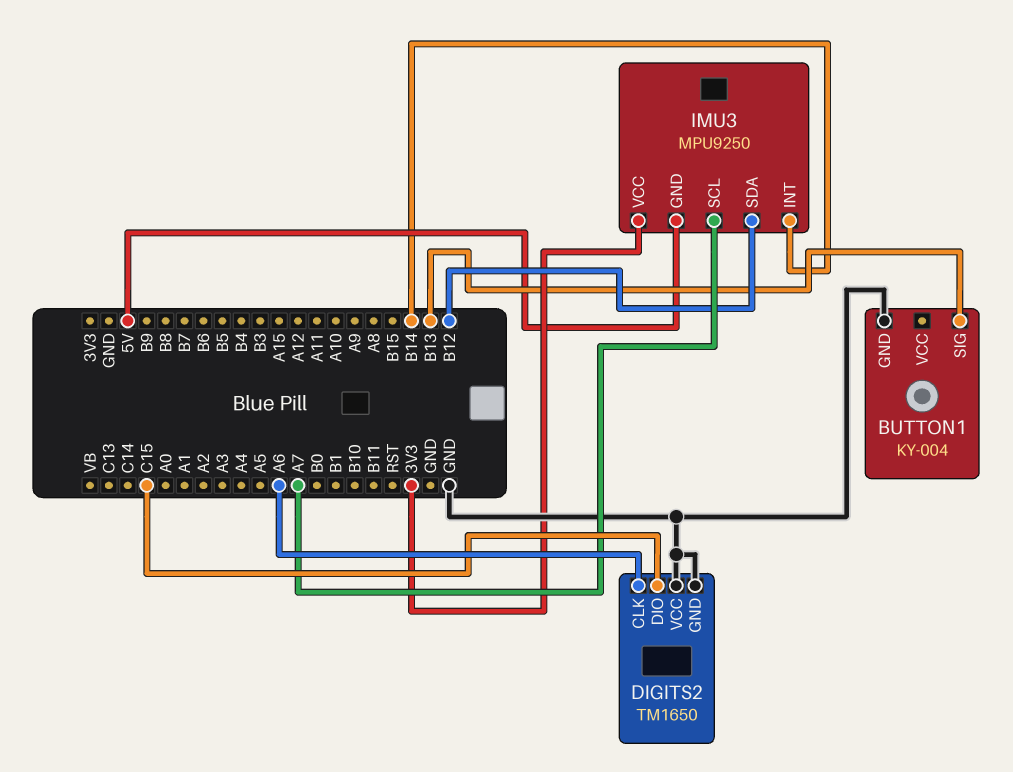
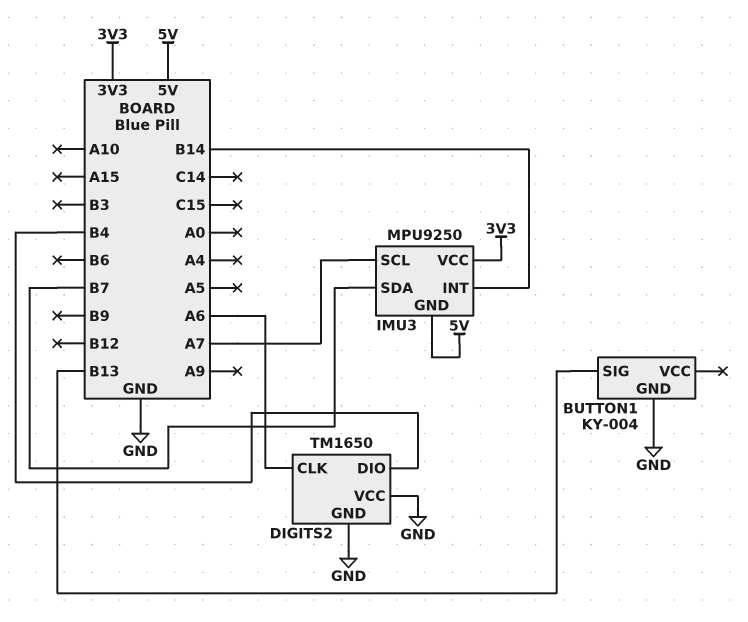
DIGITS2 pin DIO: C15 -> B4
IMU3 pin SDA: B12 -> B7

